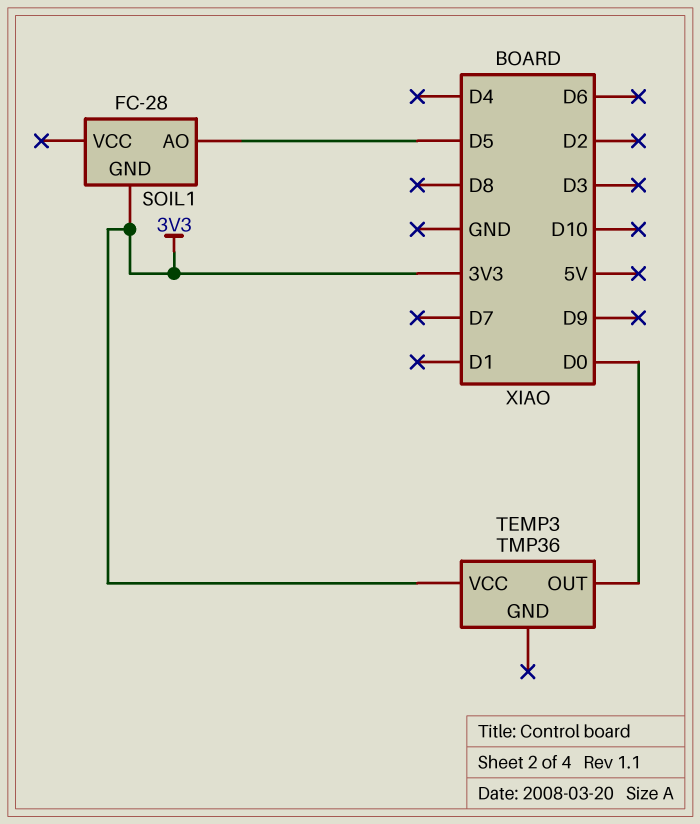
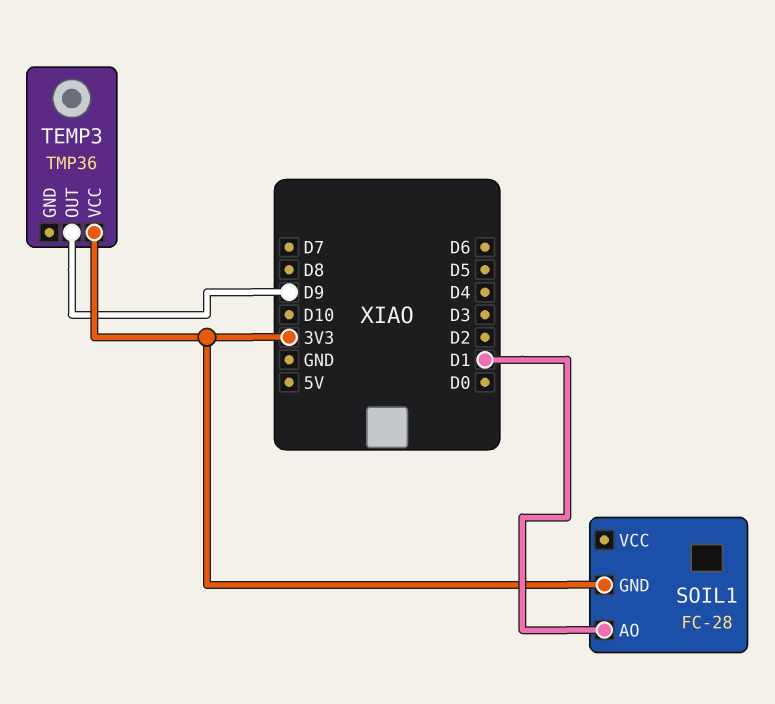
SOIL1 pin AO: D5 -> D1
TEMP3 pin OUT: D0 -> D9

